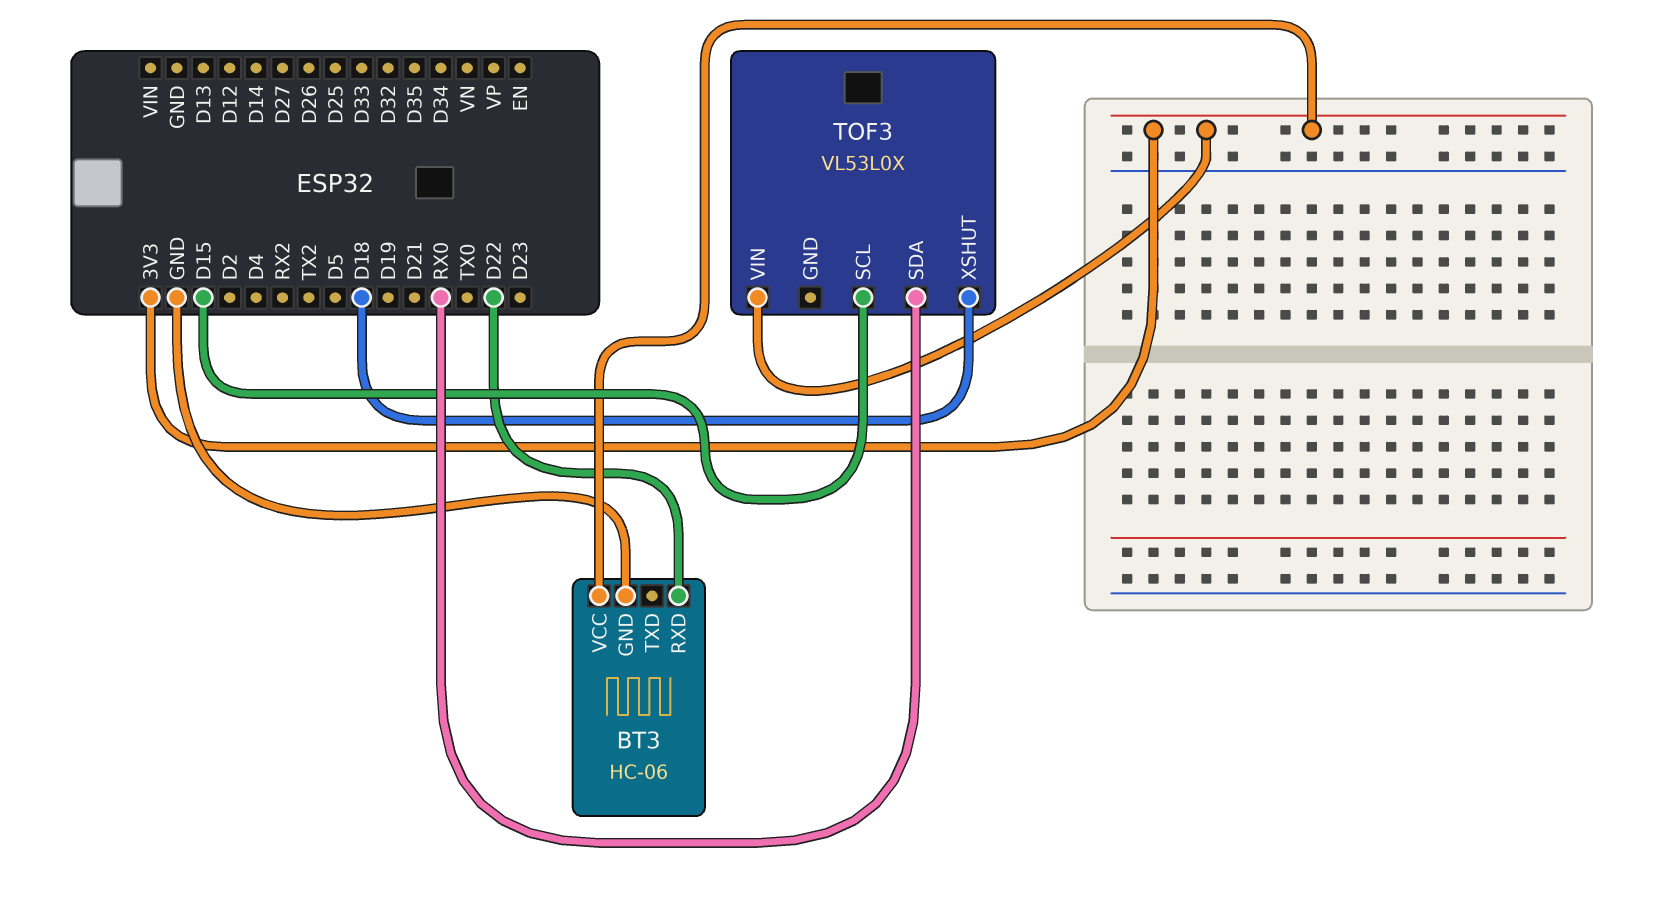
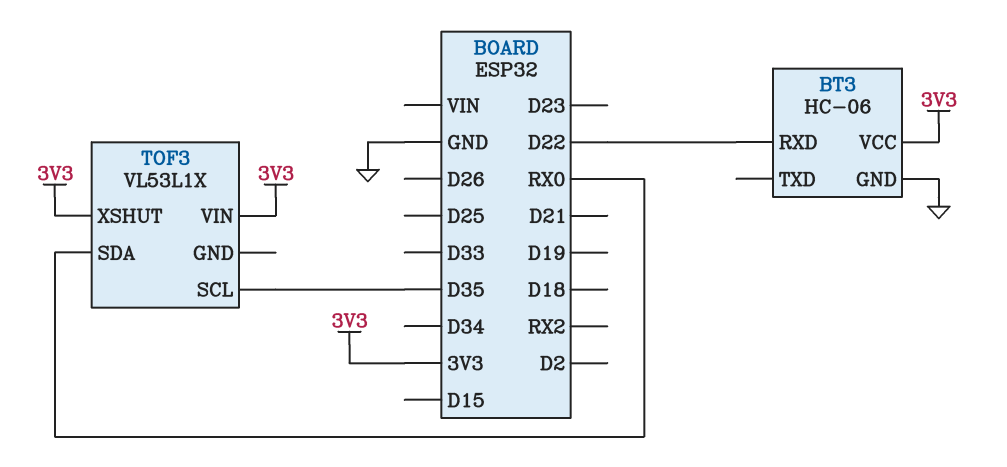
TOF3: VL53L0X -> VL53L1X
TOF3 pin SCL: D15 -> D35
TOF3 pin XSHUT: D18 -> 3V3

